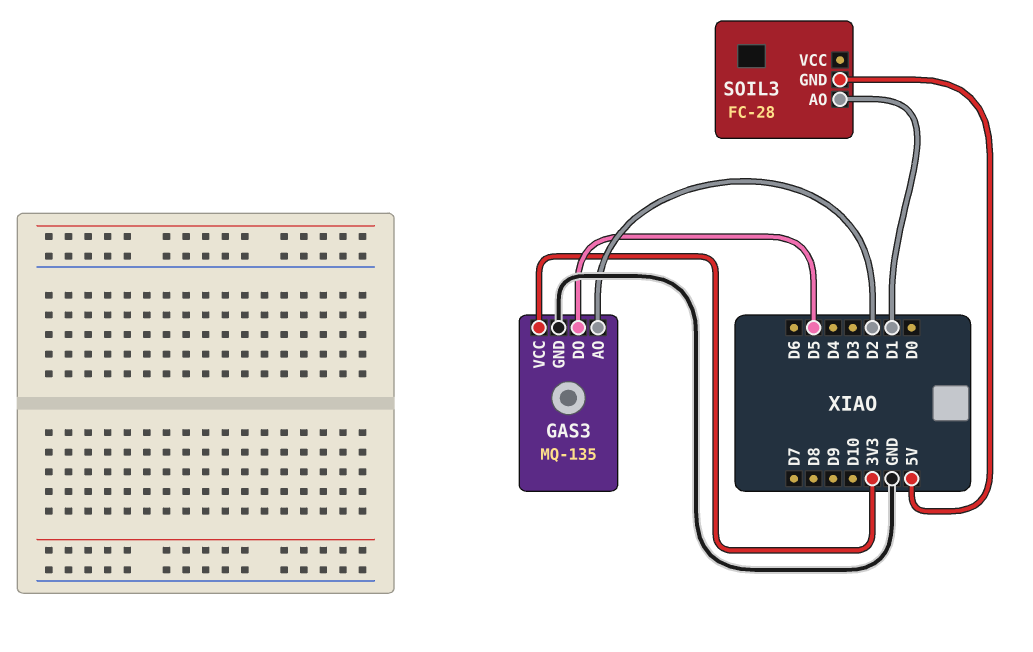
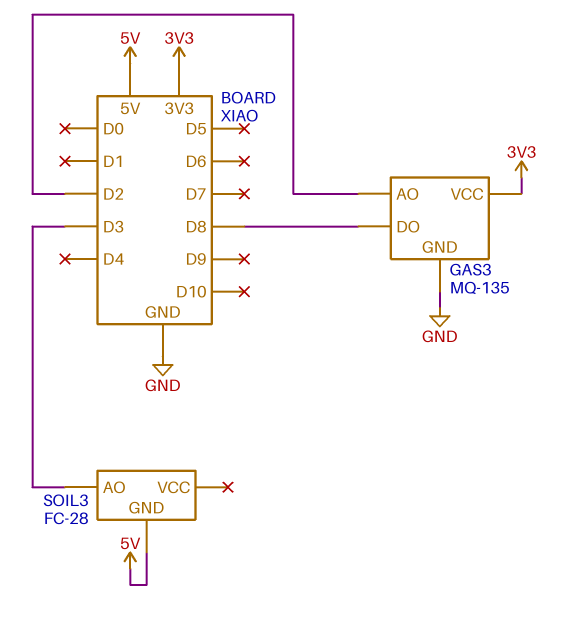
GAS3 pin DO: D5 -> D8
SOIL3 pin AO: D1 -> D3

